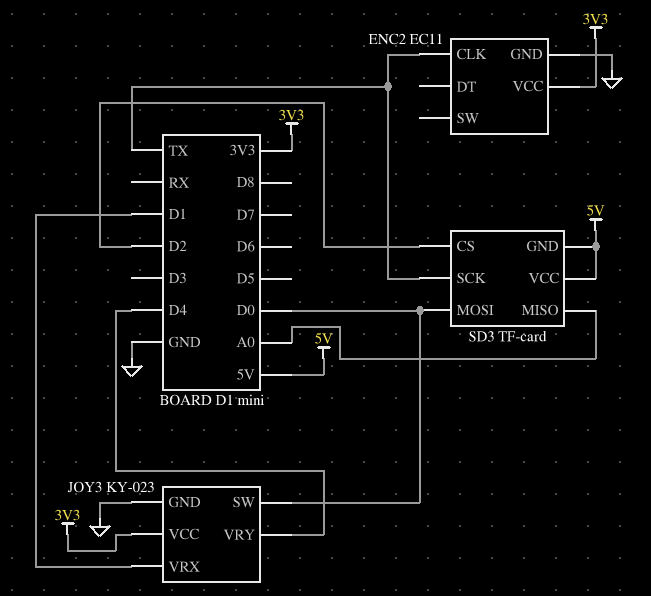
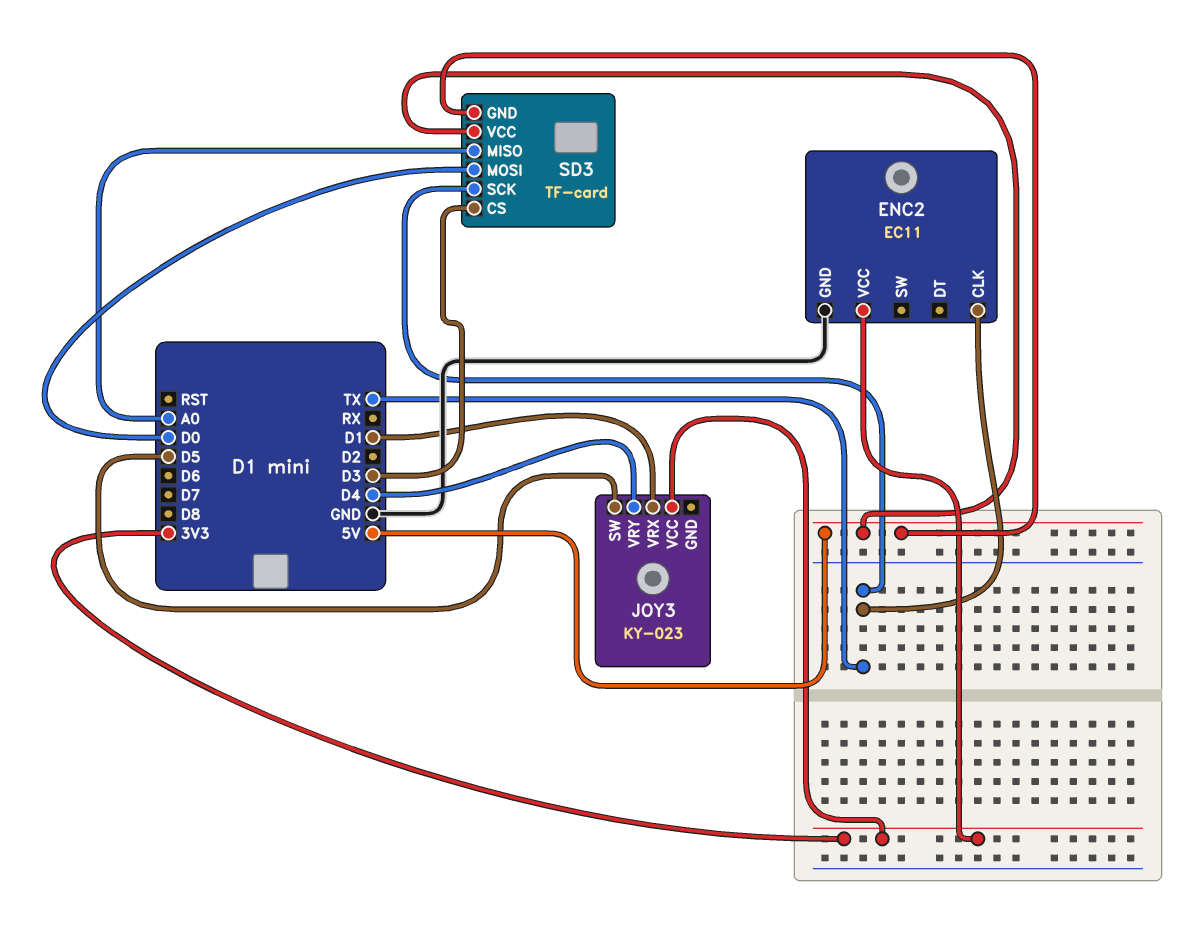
JOY3 pin GND: GND -> none
JOY3 pin SW: D0 -> D5
SD3 pin CS: D2 -> D3

